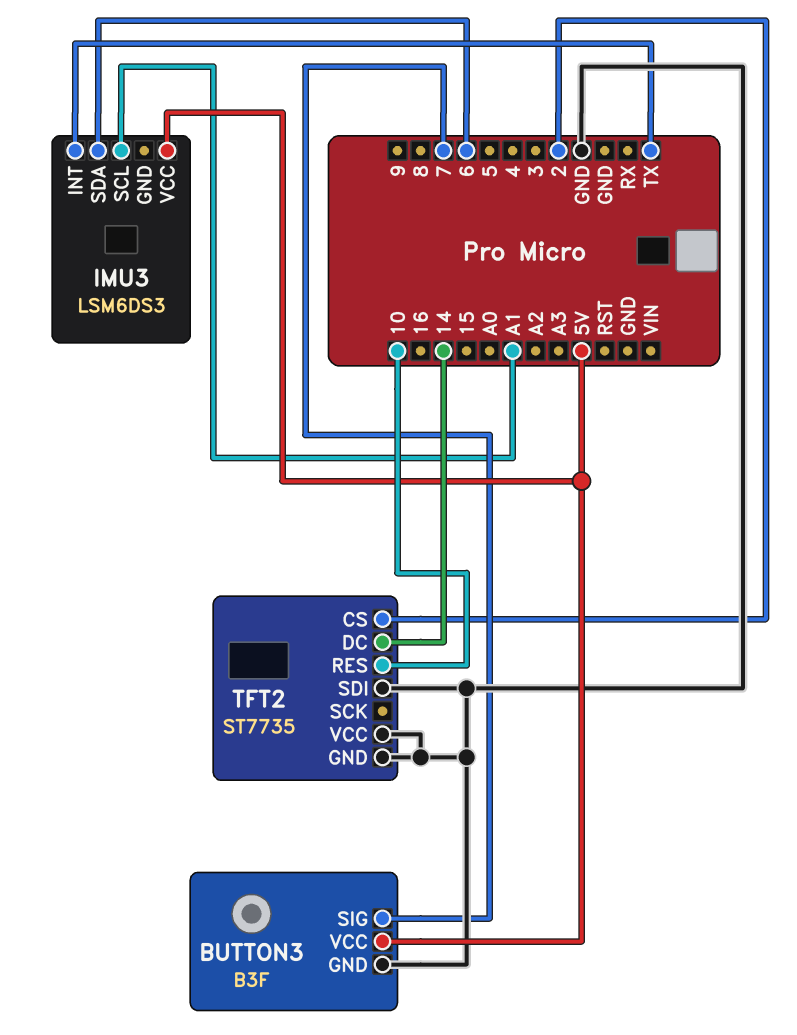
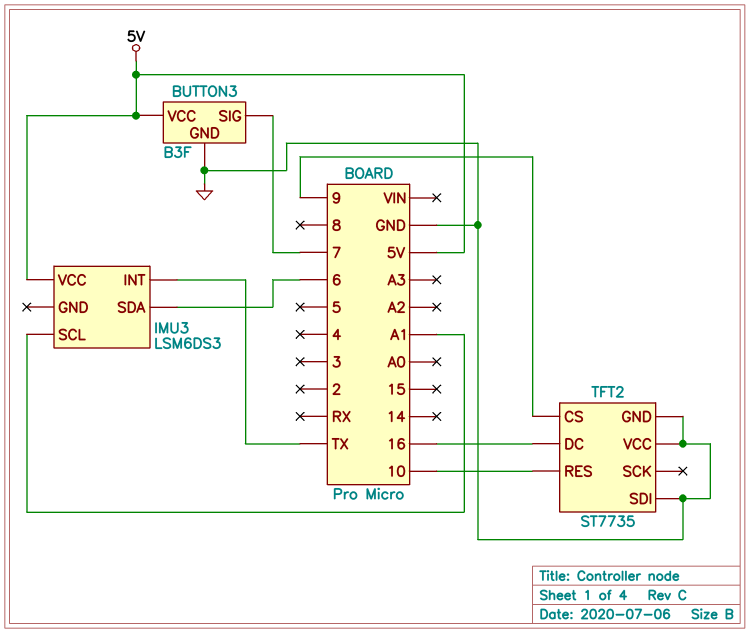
TFT2 pin CS: 2 -> 9
TFT2 pin DC: 14 -> 16

